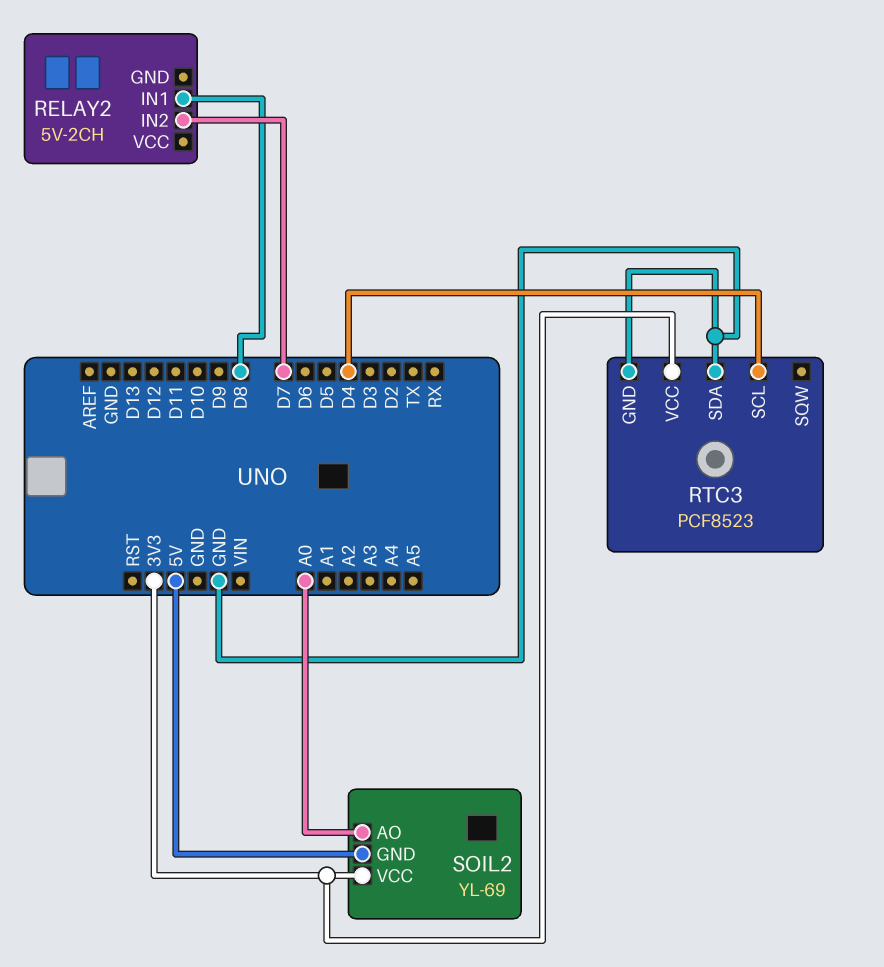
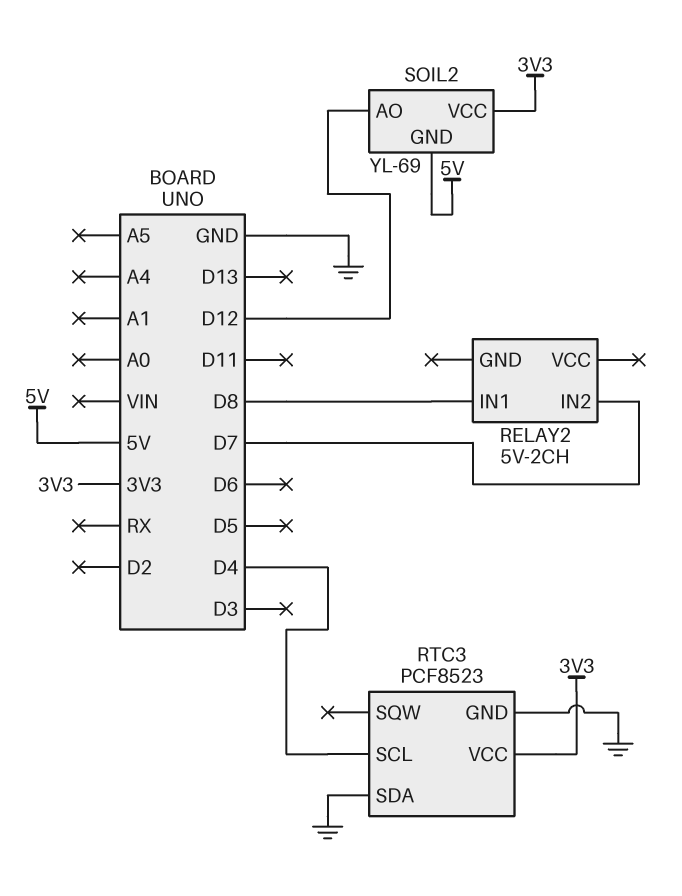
SOIL2 pin AO: A0 -> D12

